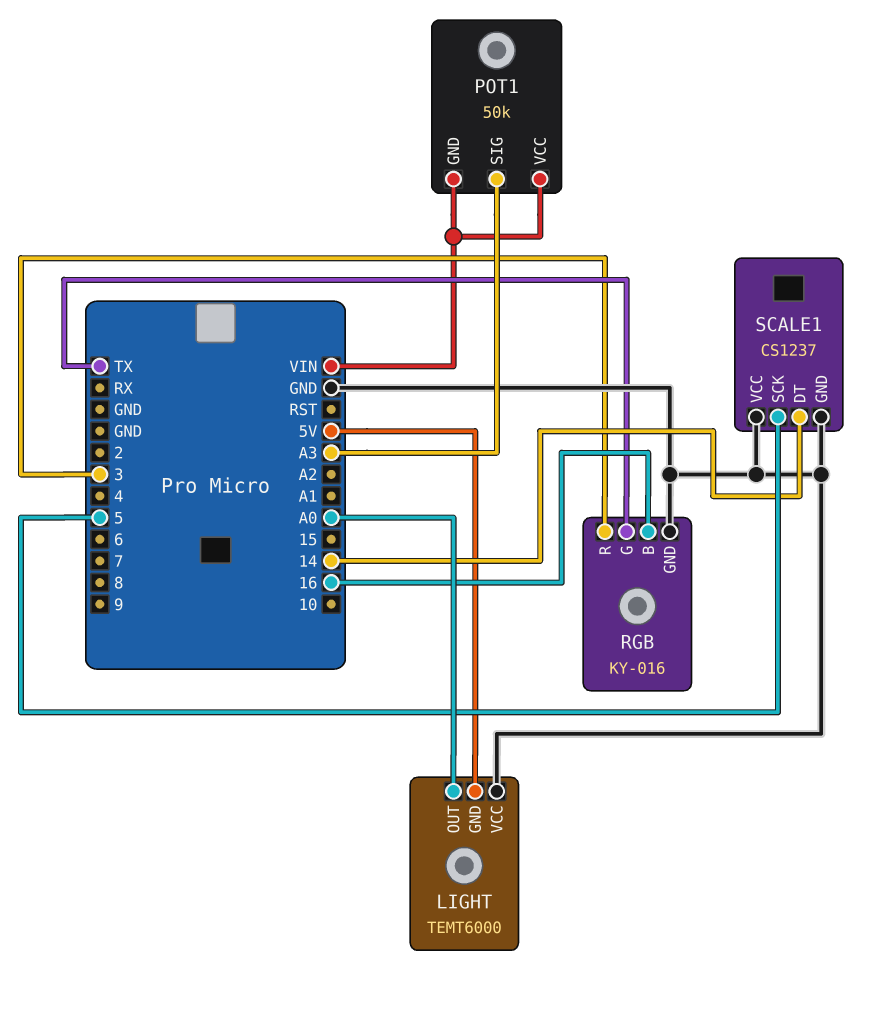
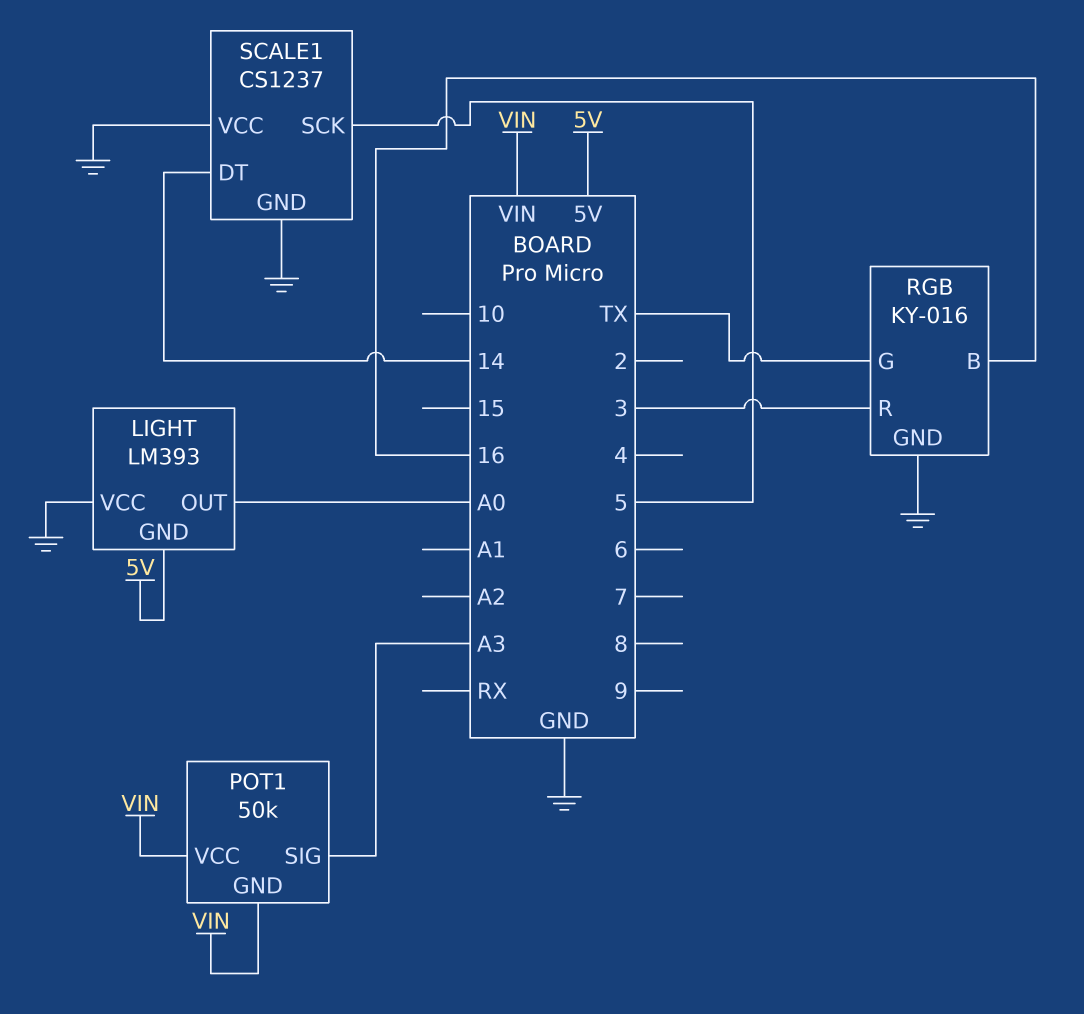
LIGHT: TEMT6000 -> LM393

